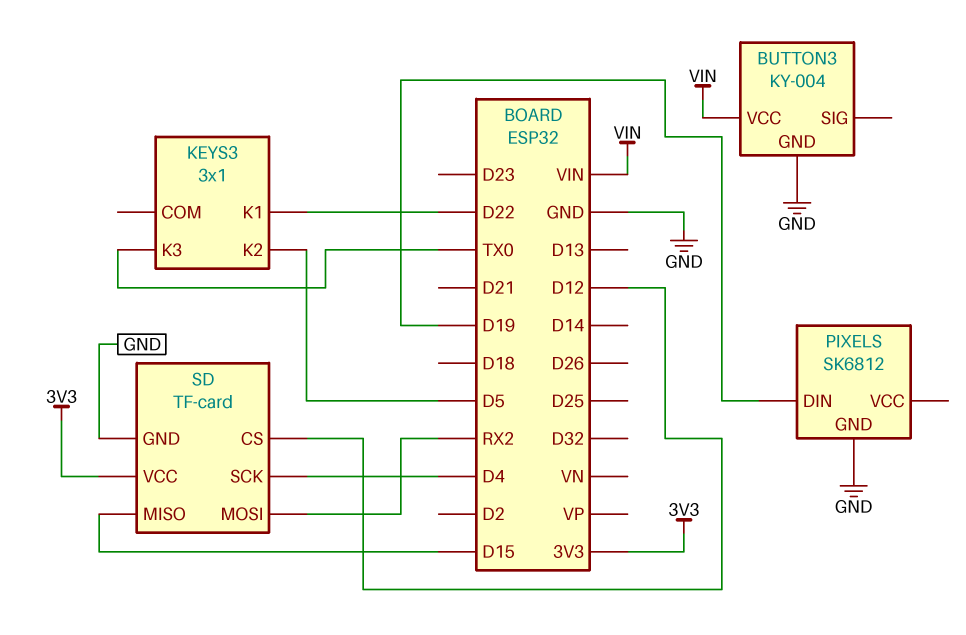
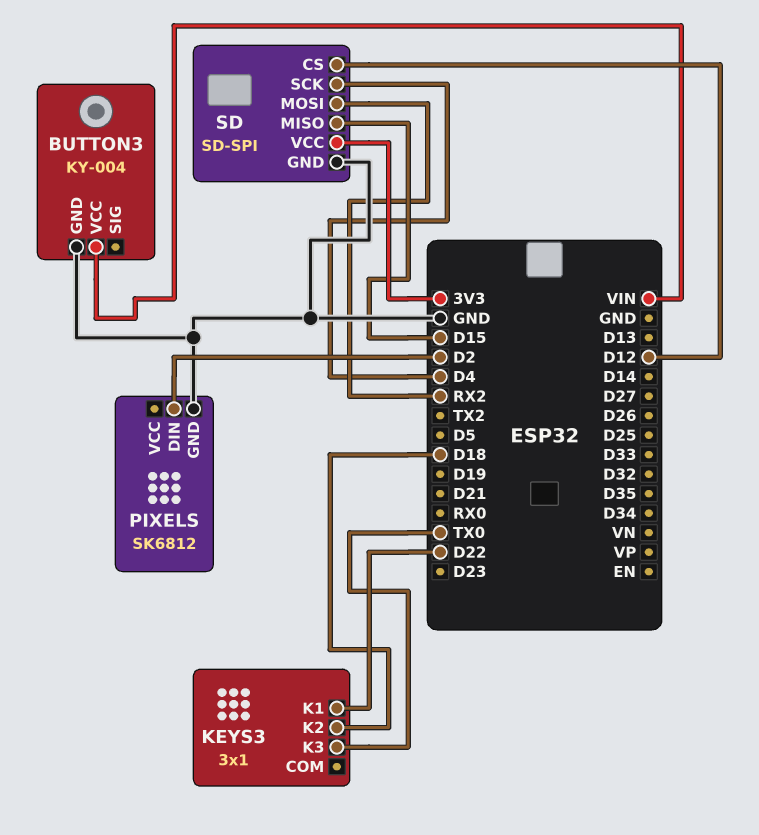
KEYS3 pin K2: D5 -> D18
PIXELS pin DIN: D19 -> D2
SD: TF-card -> SD-SPI

